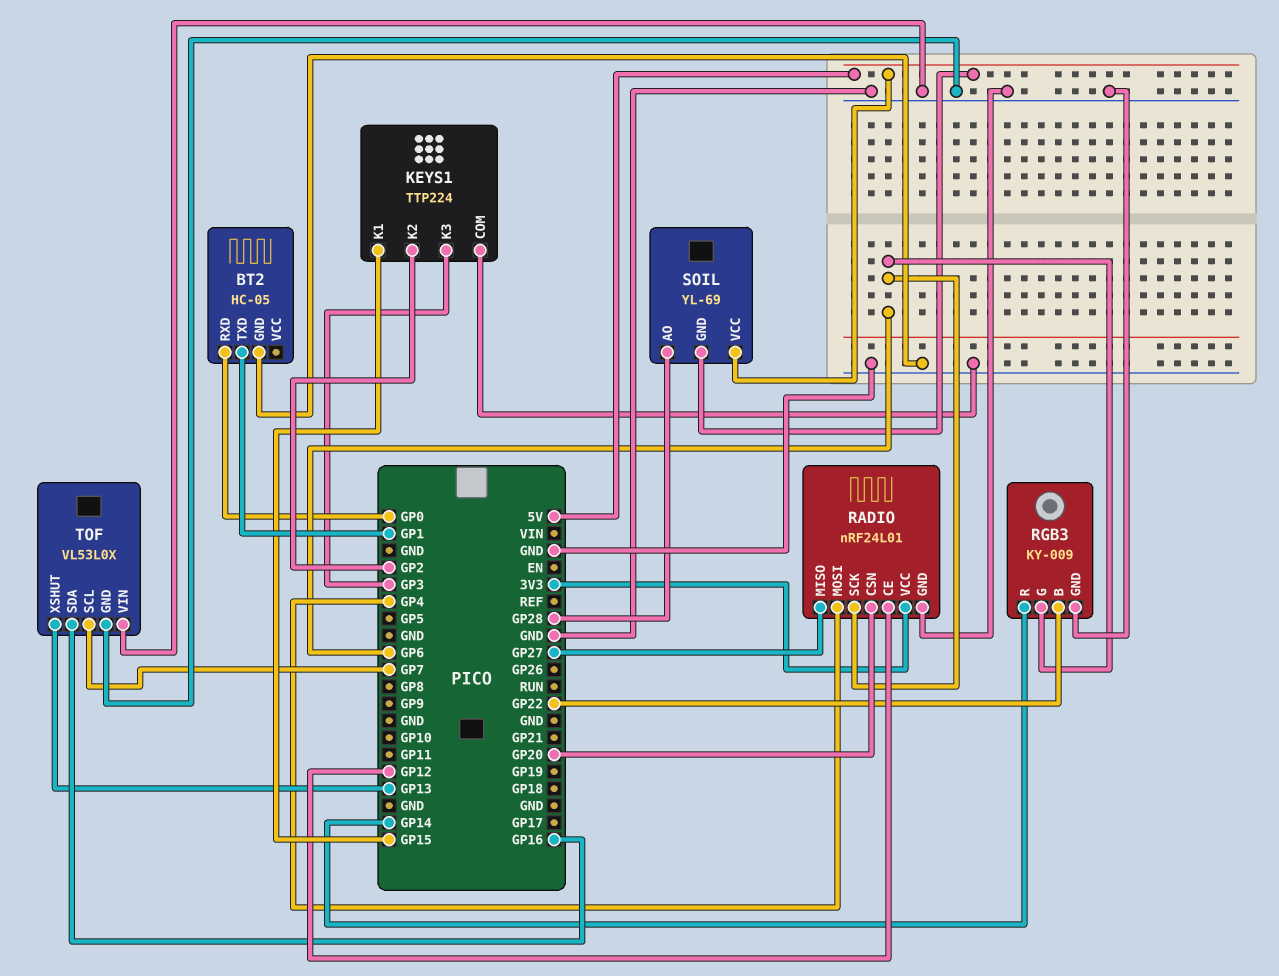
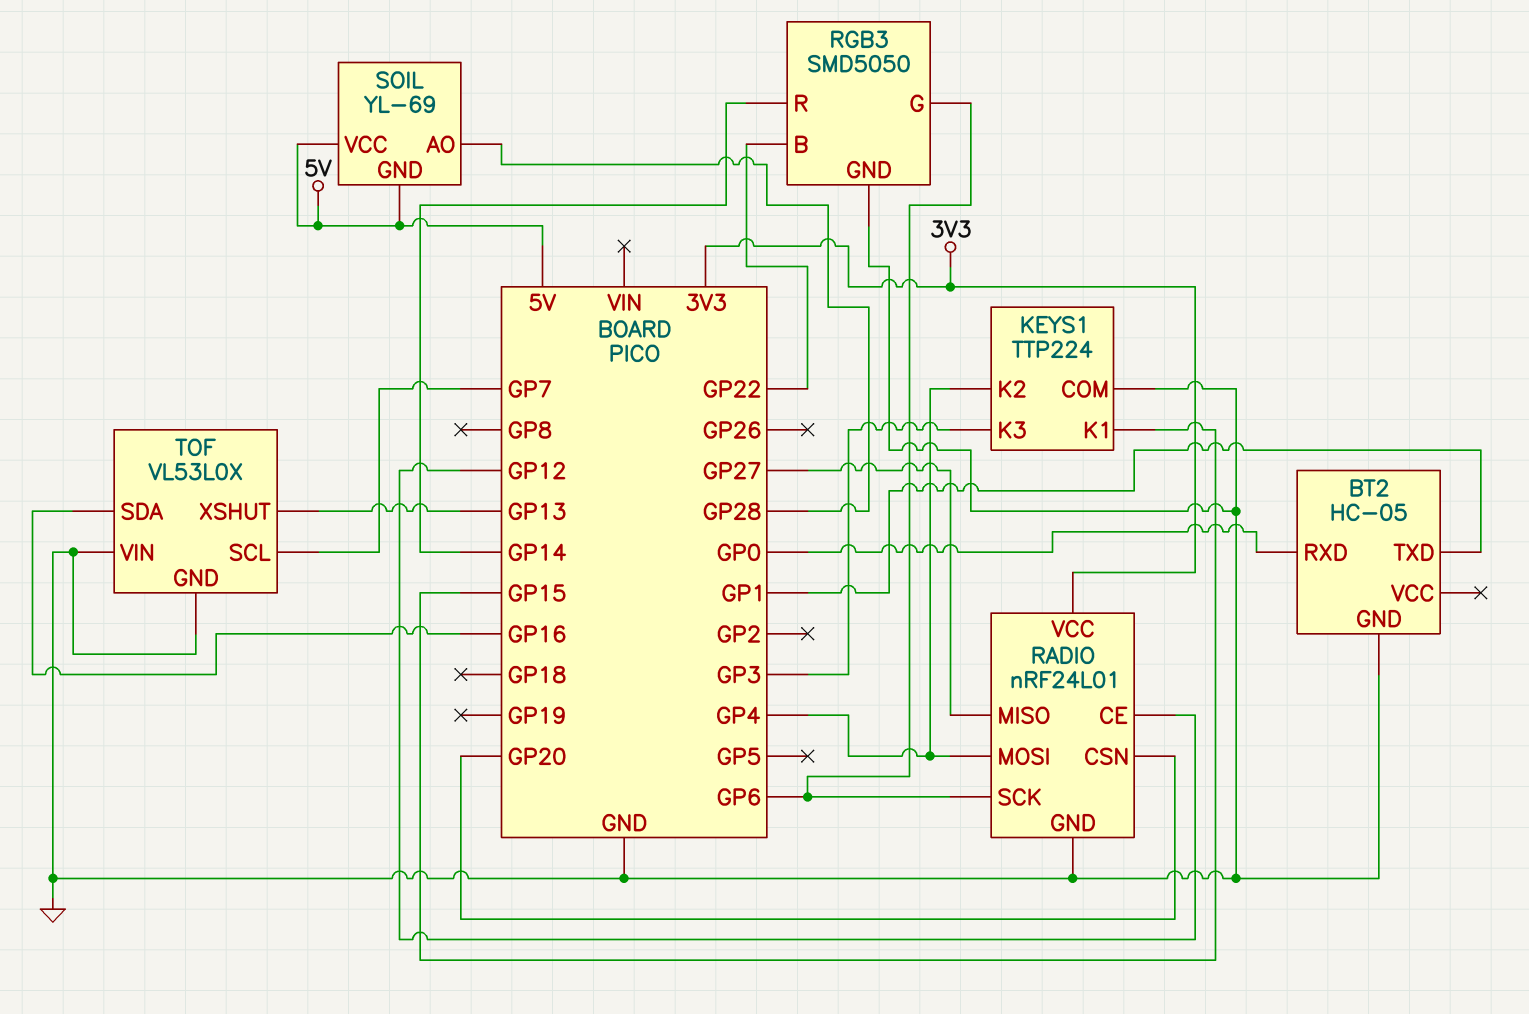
KEYS1 pin K2: GP2 -> GP4
RGB3: KY-009 -> SMD5050

